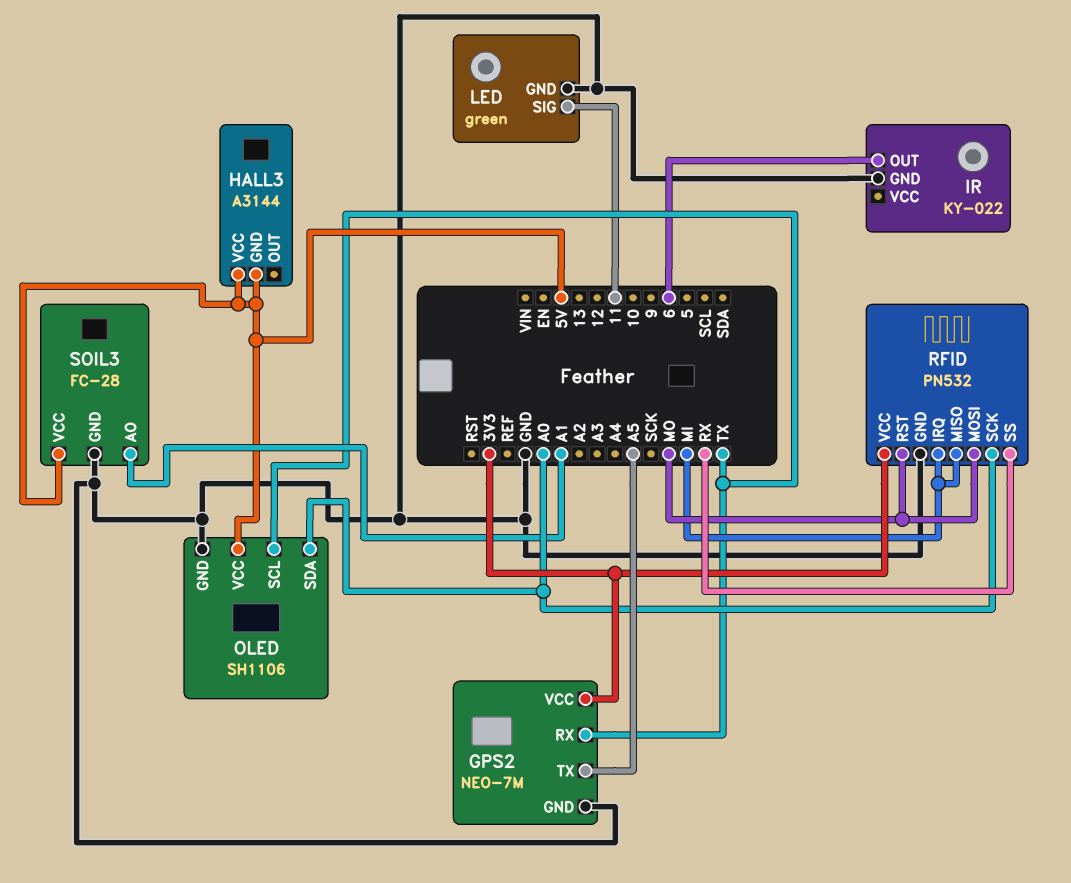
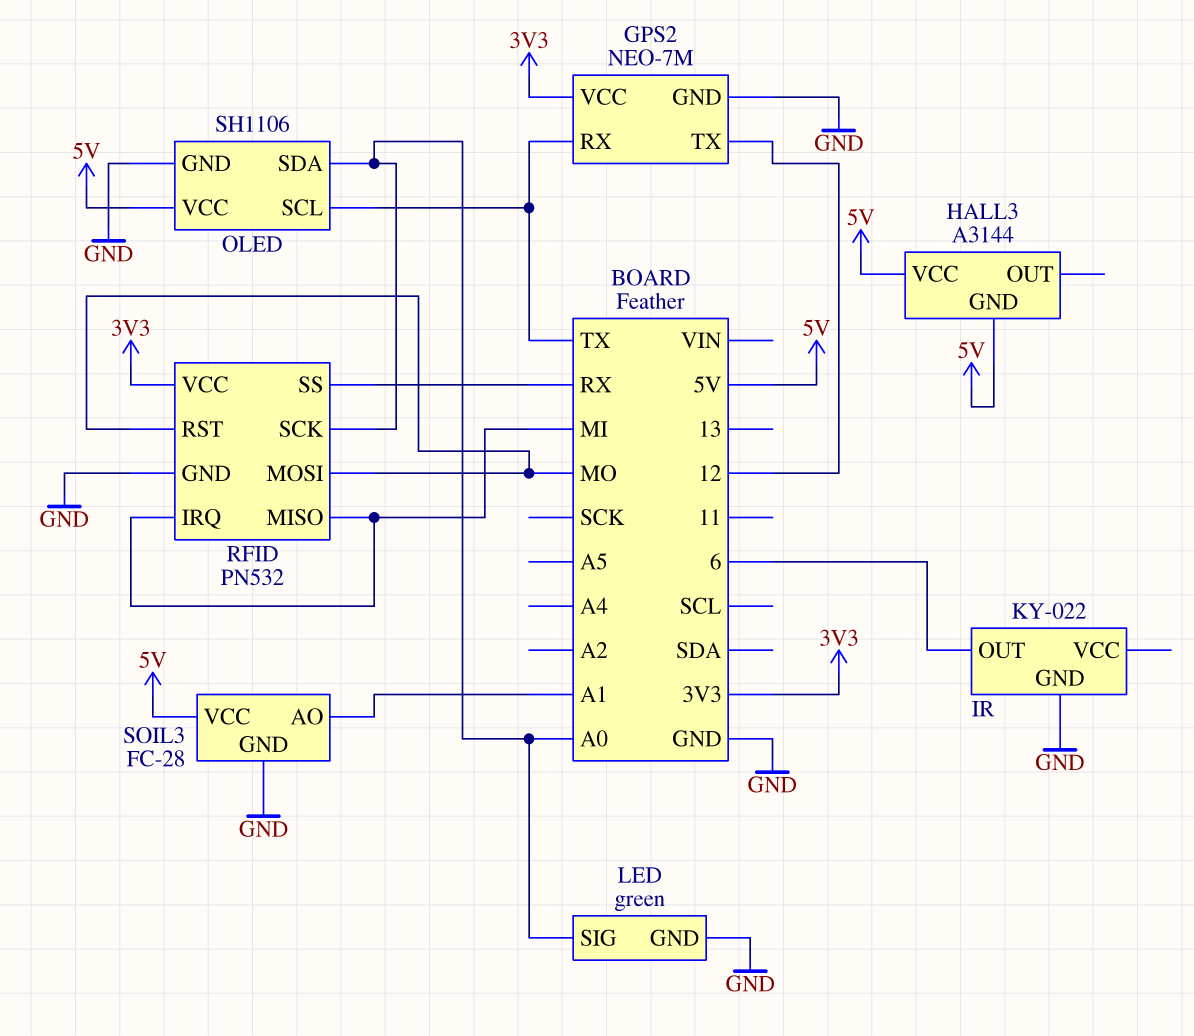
GPS2 pin TX: A5 -> 12
LED pin SIG: 11 -> A0

